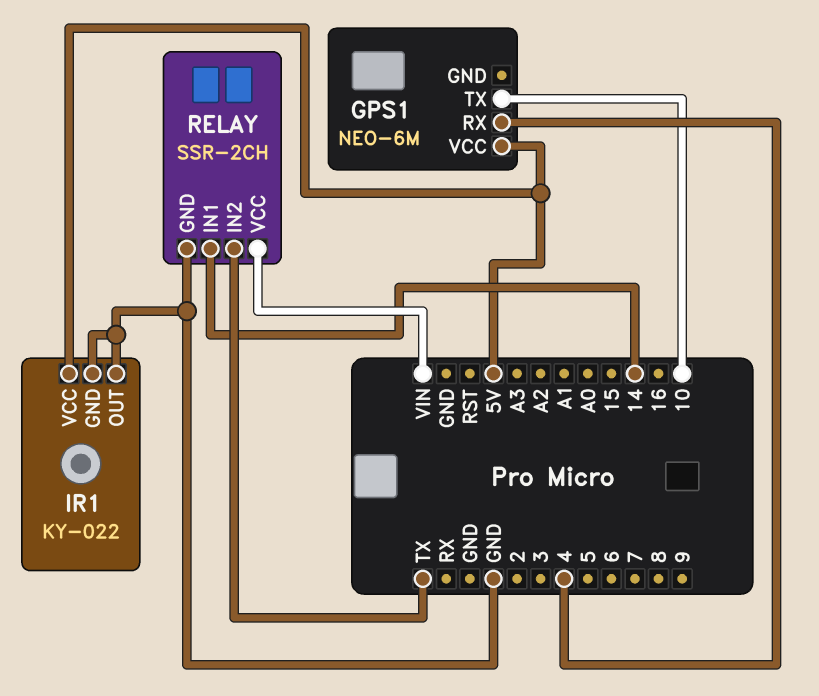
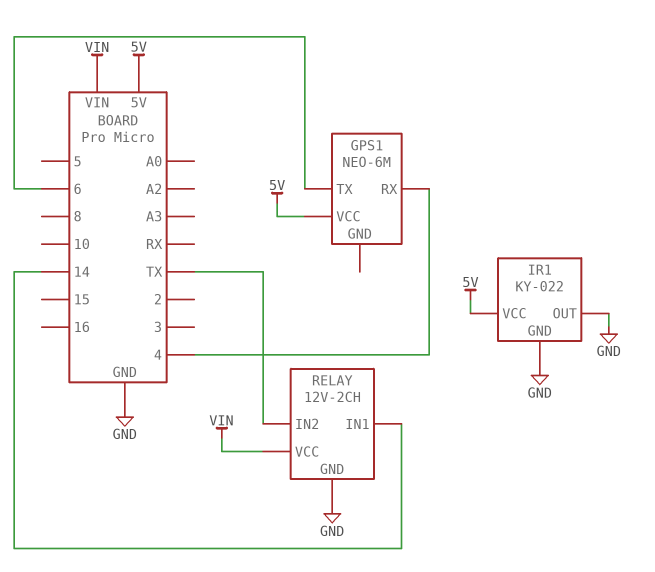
GPS1 pin TX: 10 -> 6
RELAY: SSR-2CH -> 12V-2CH

